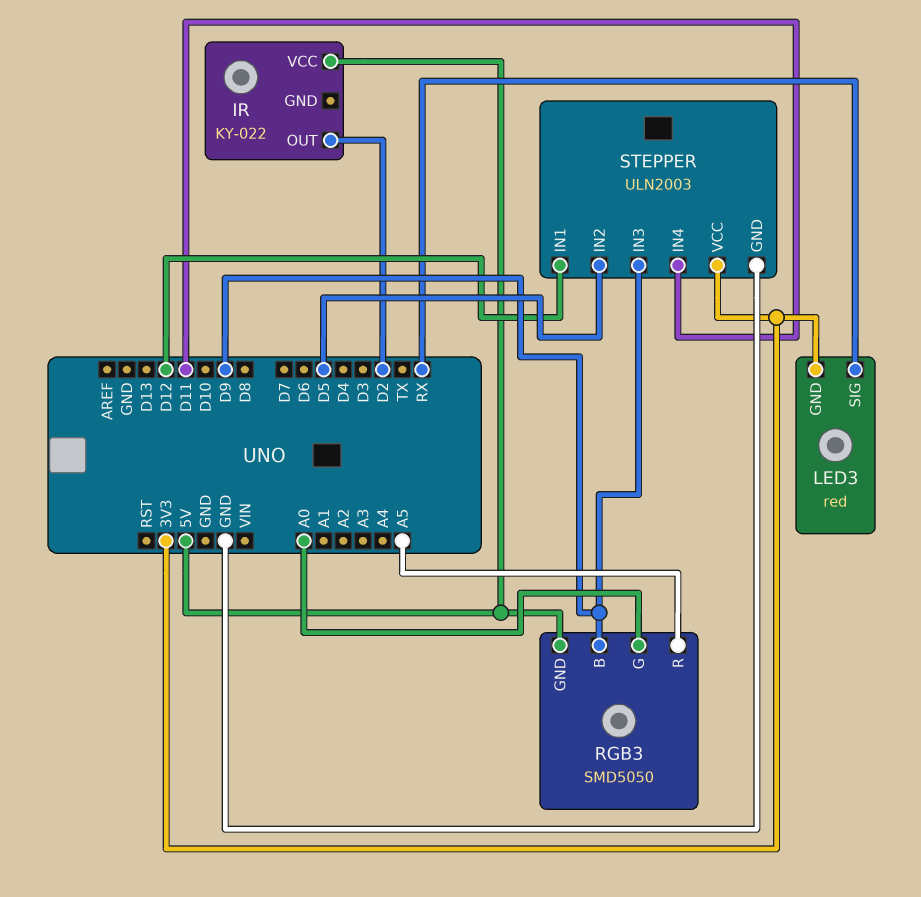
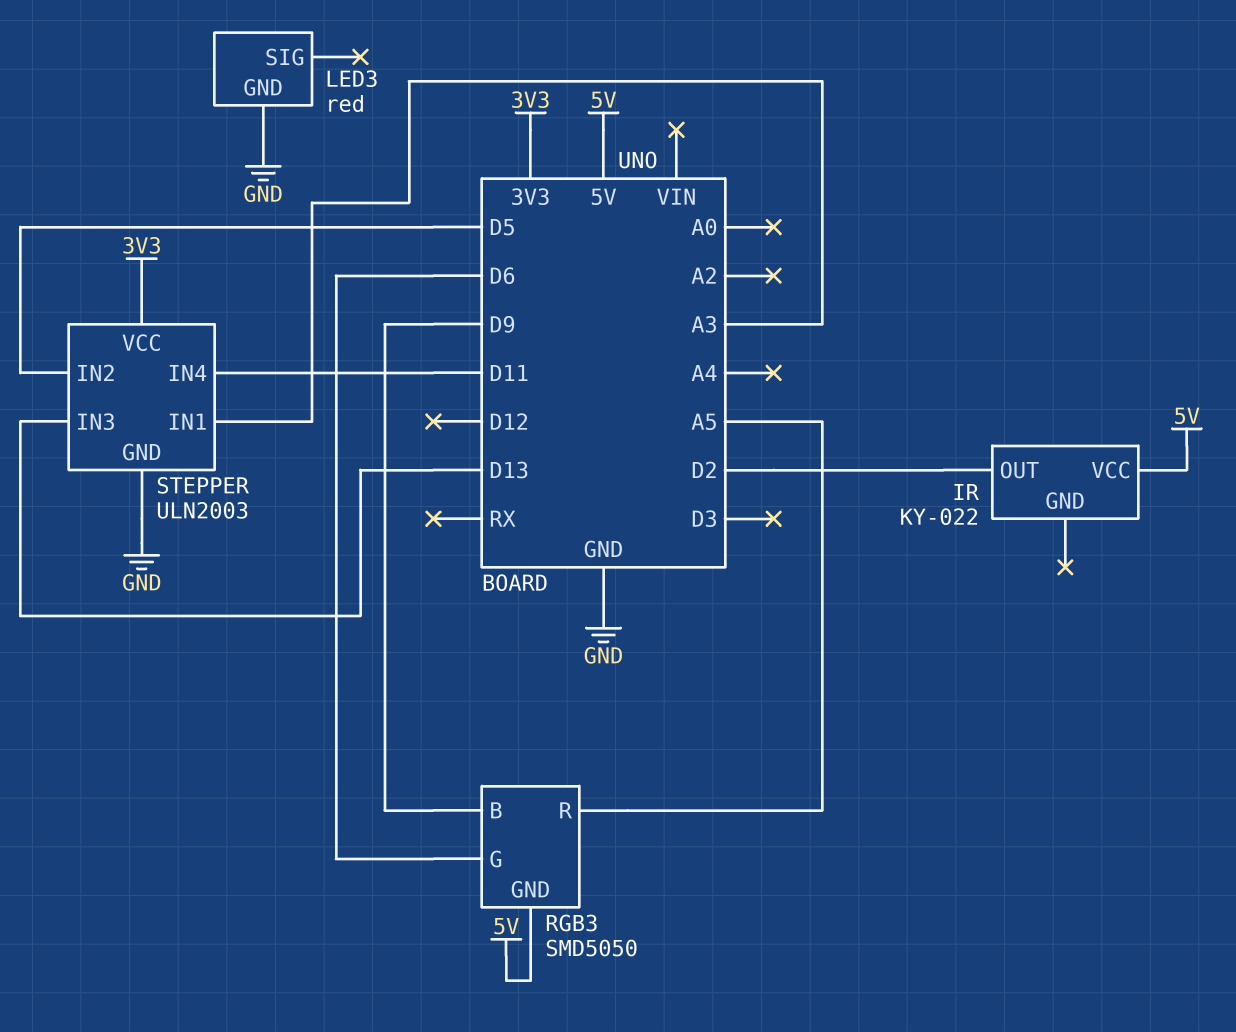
LED3 pin GND: 3V3 -> GND
LED3 pin SIG: RX -> none
RGB3 pin G: A0 -> D6
STEPPER pin IN1: D12 -> A3
STEPPER pin IN3: D9 -> D13

